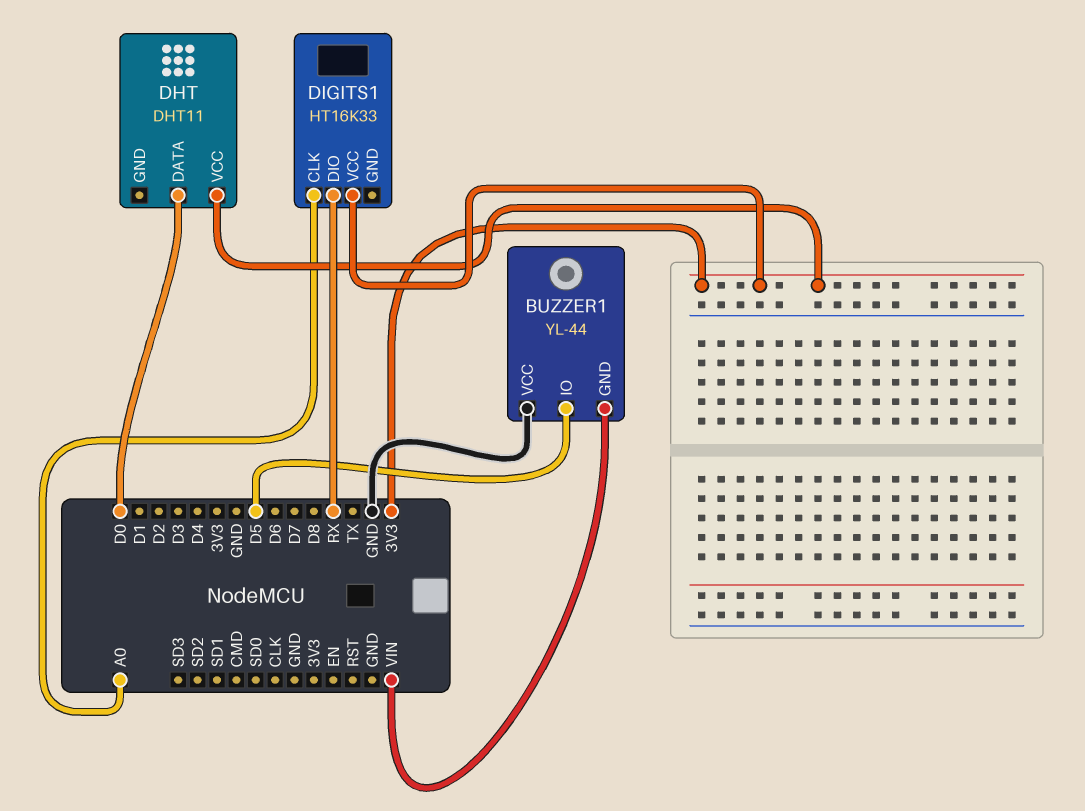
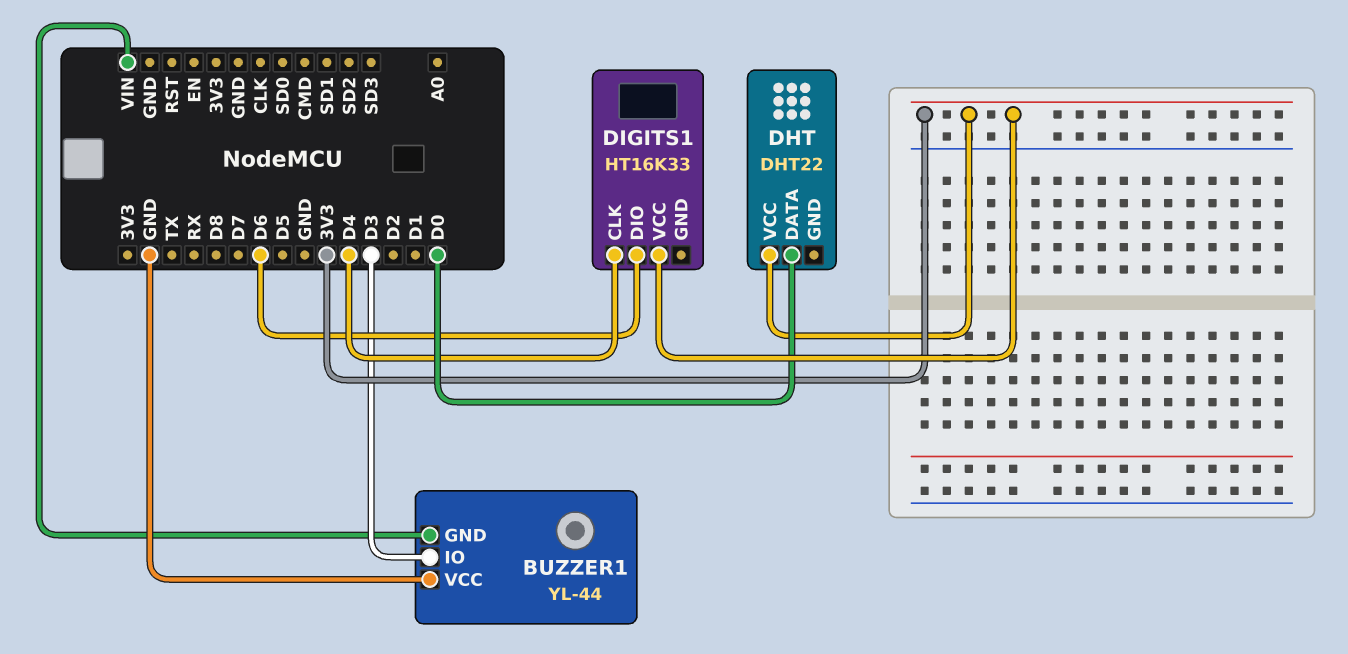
BUZZER1 pin IO: D5 -> D3
DHT: DHT11 -> DHT22
DIGITS1 pin CLK: A0 -> D4
DIGITS1 pin DIO: RX -> D6

